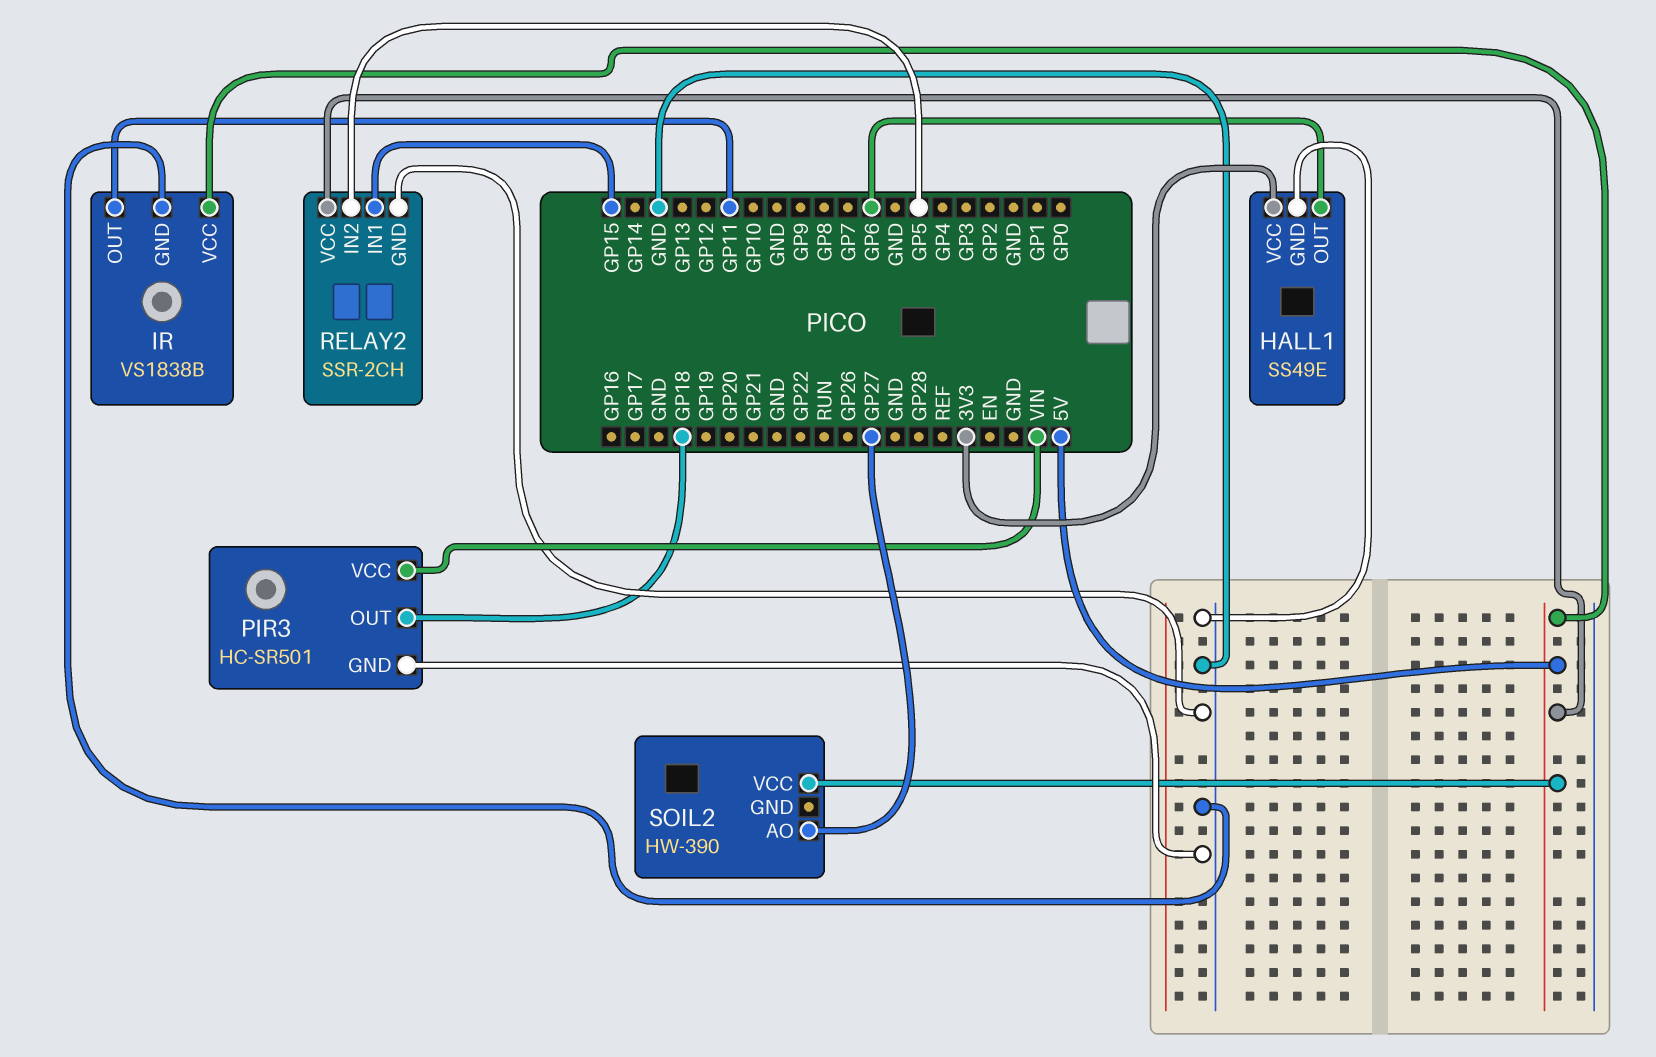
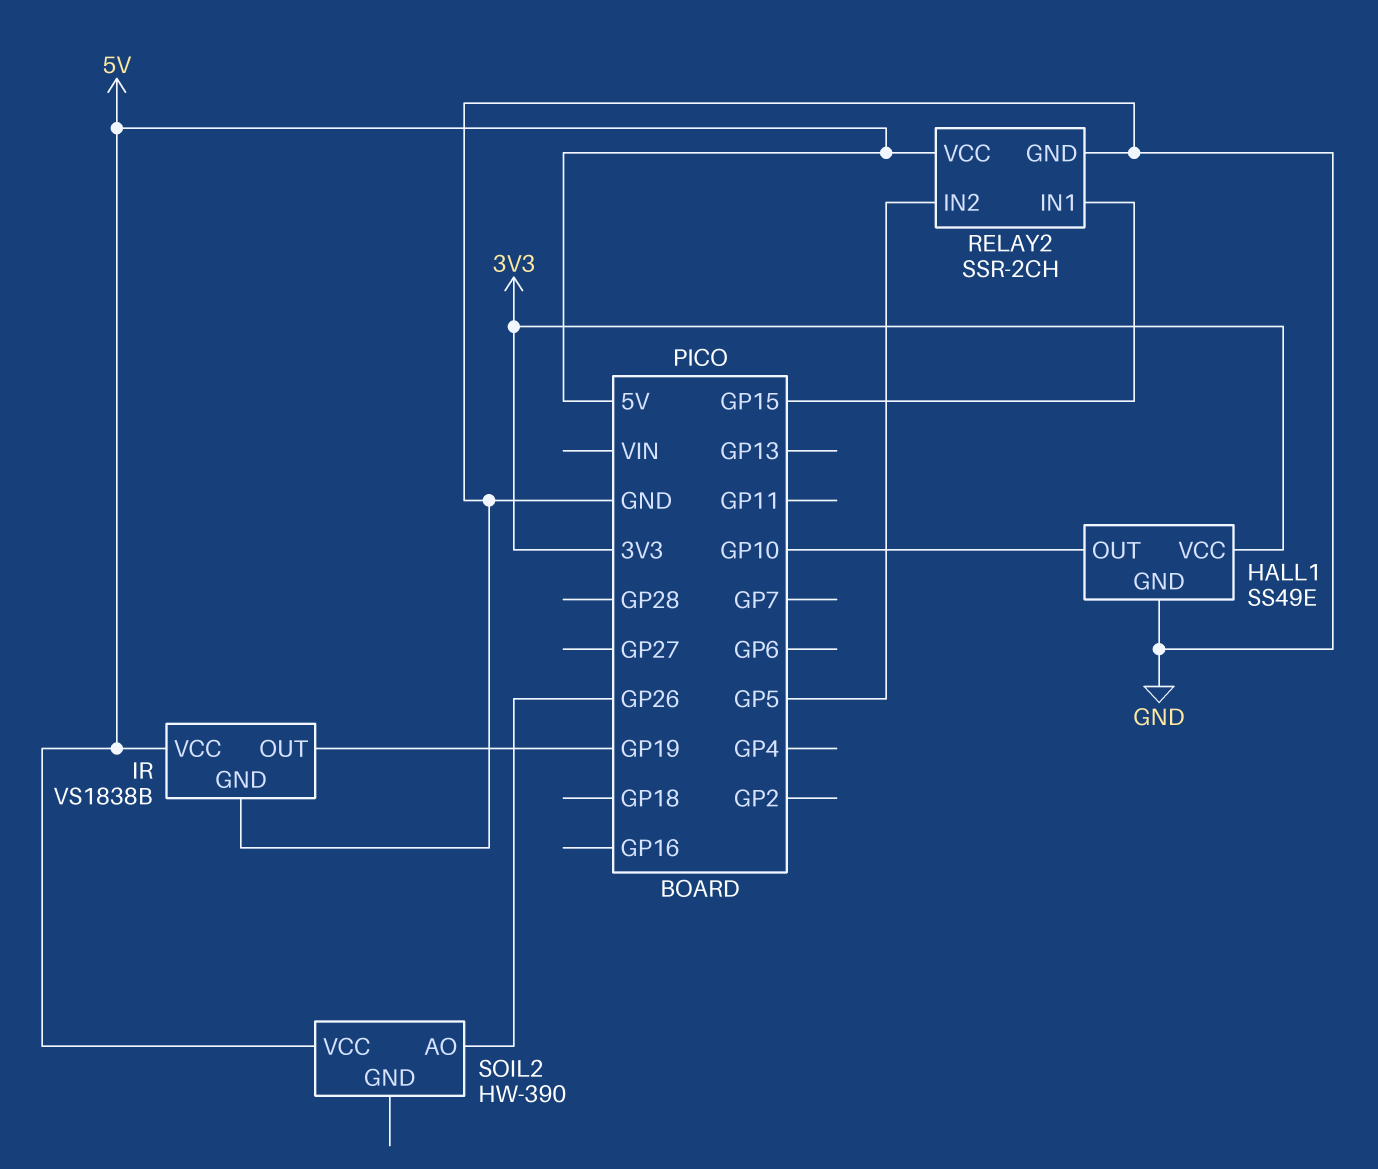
HALL1 pin OUT: GP6 -> GP10
IR pin OUT: GP11 -> GP19
PIR3: HC-SR501 -> none
PIR3 pin GND: GND -> none
PIR3 pin OUT: GP18 -> none
PIR3 pin VCC: VIN -> none
SOIL2 pin AO: GP27 -> GP26

